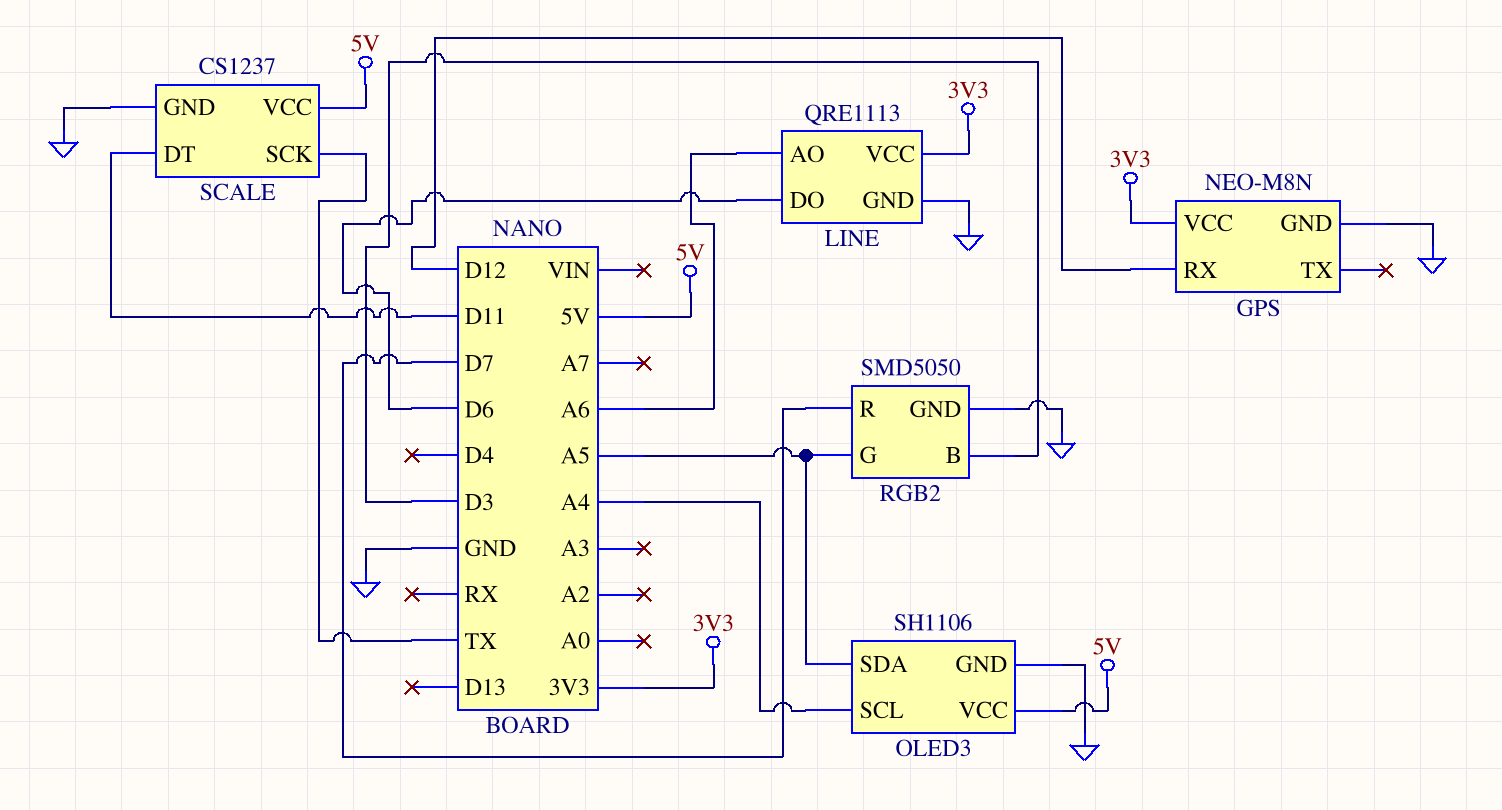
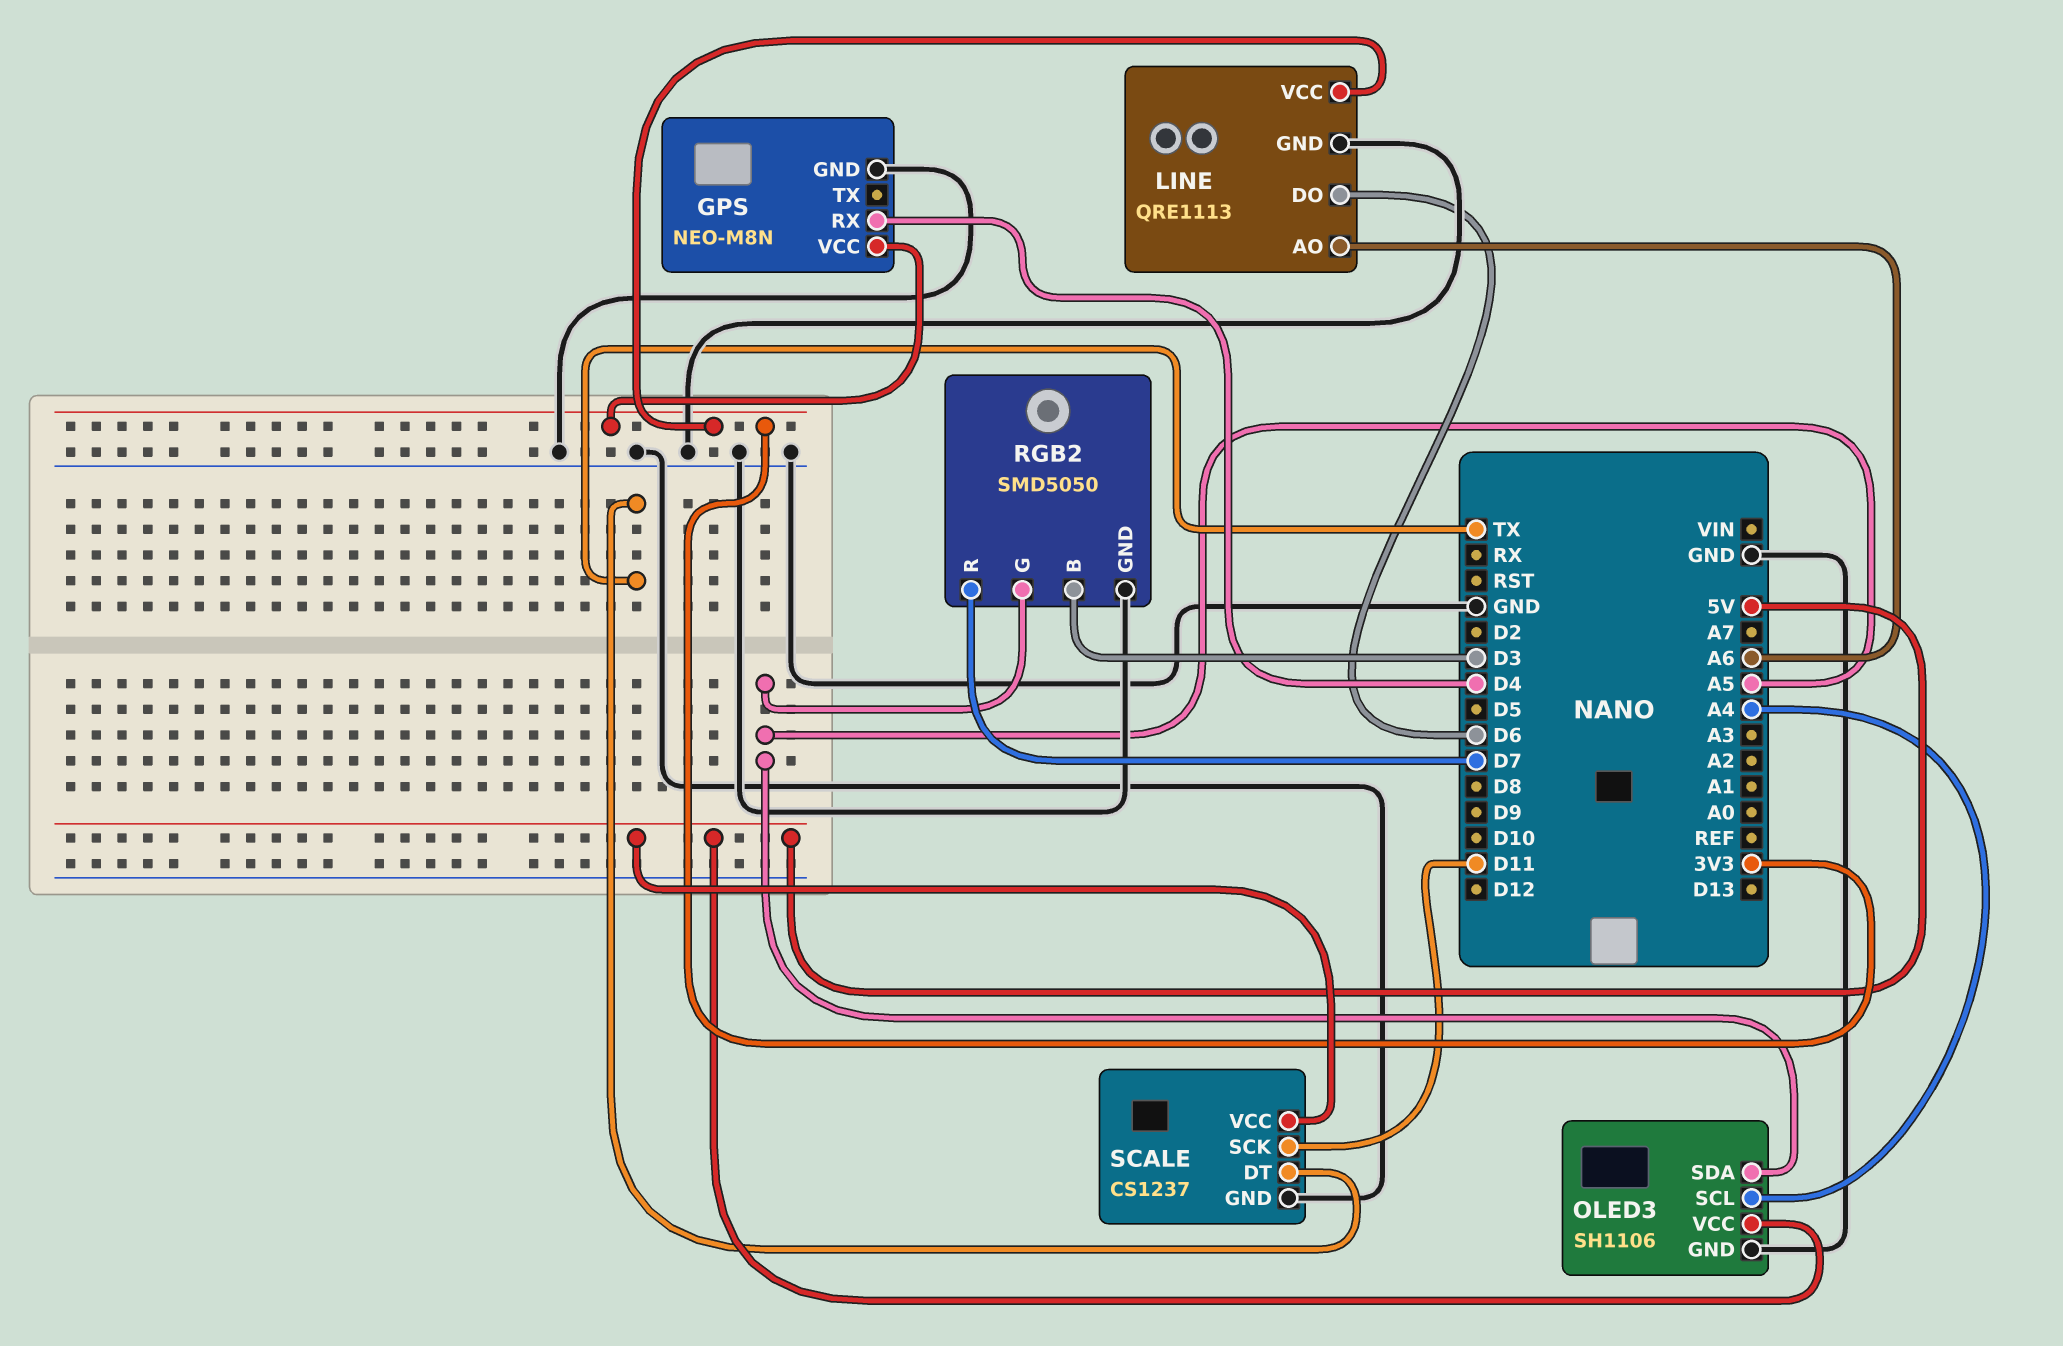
GPS pin RX: D12 -> D4
SCALE pin DT: D11 -> TX
SCALE pin SCK: TX -> D11

